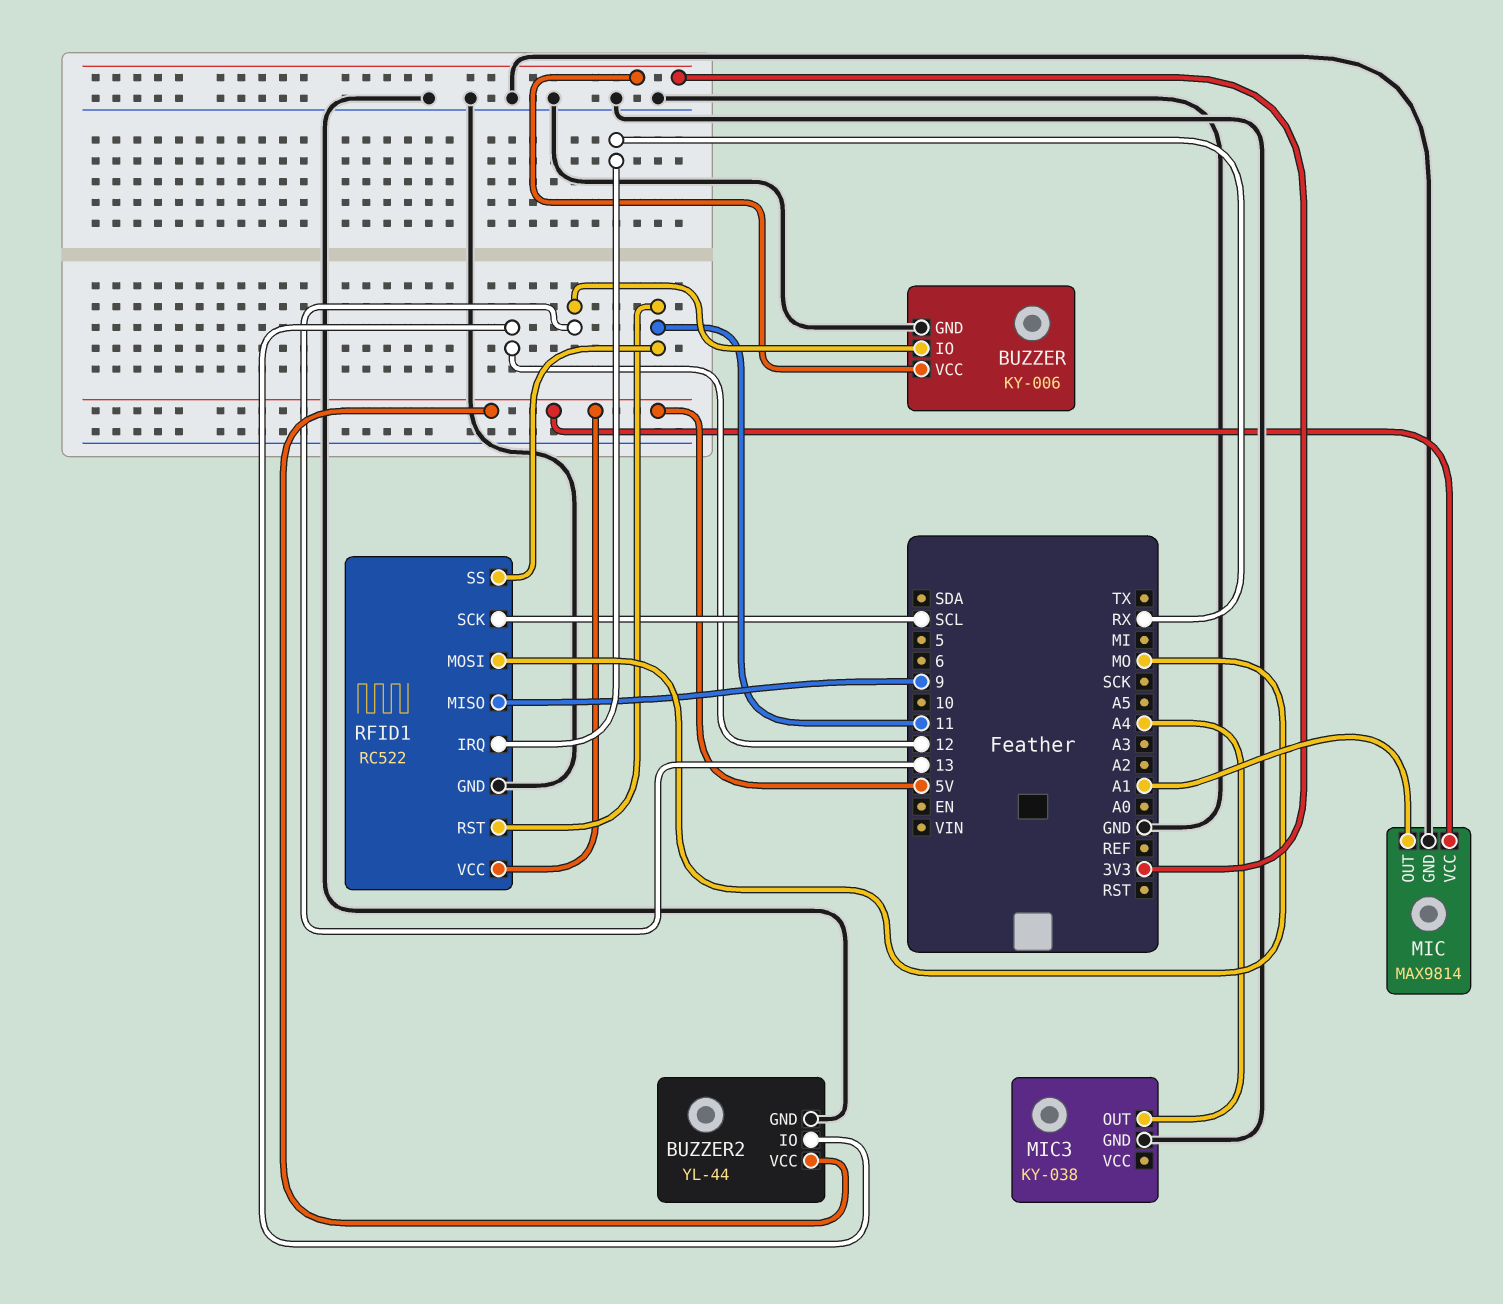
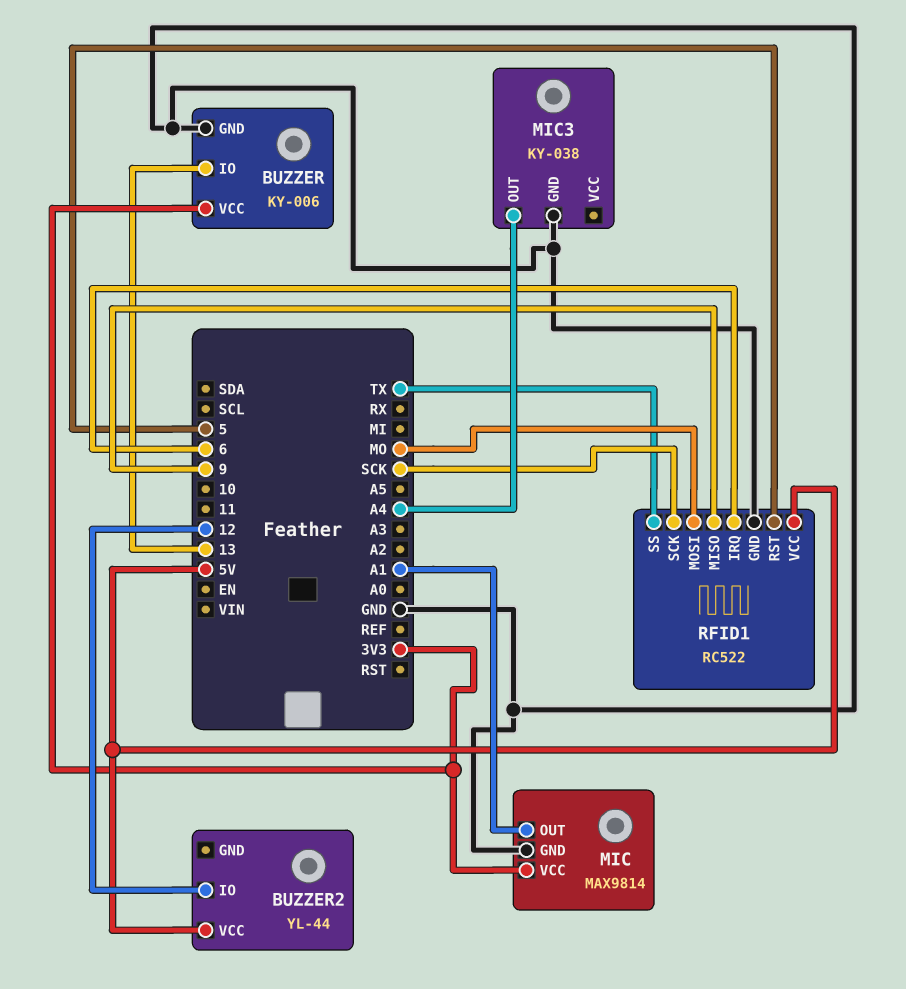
BUZZER2 pin GND: GND -> none
MIC pin VCC: 5V -> 3V3
RFID1 pin IRQ: RX -> 6
RFID1 pin RST: 11 -> 5
RFID1 pin SCK: SCL -> SCK
RFID1 pin SS: 11 -> TX

